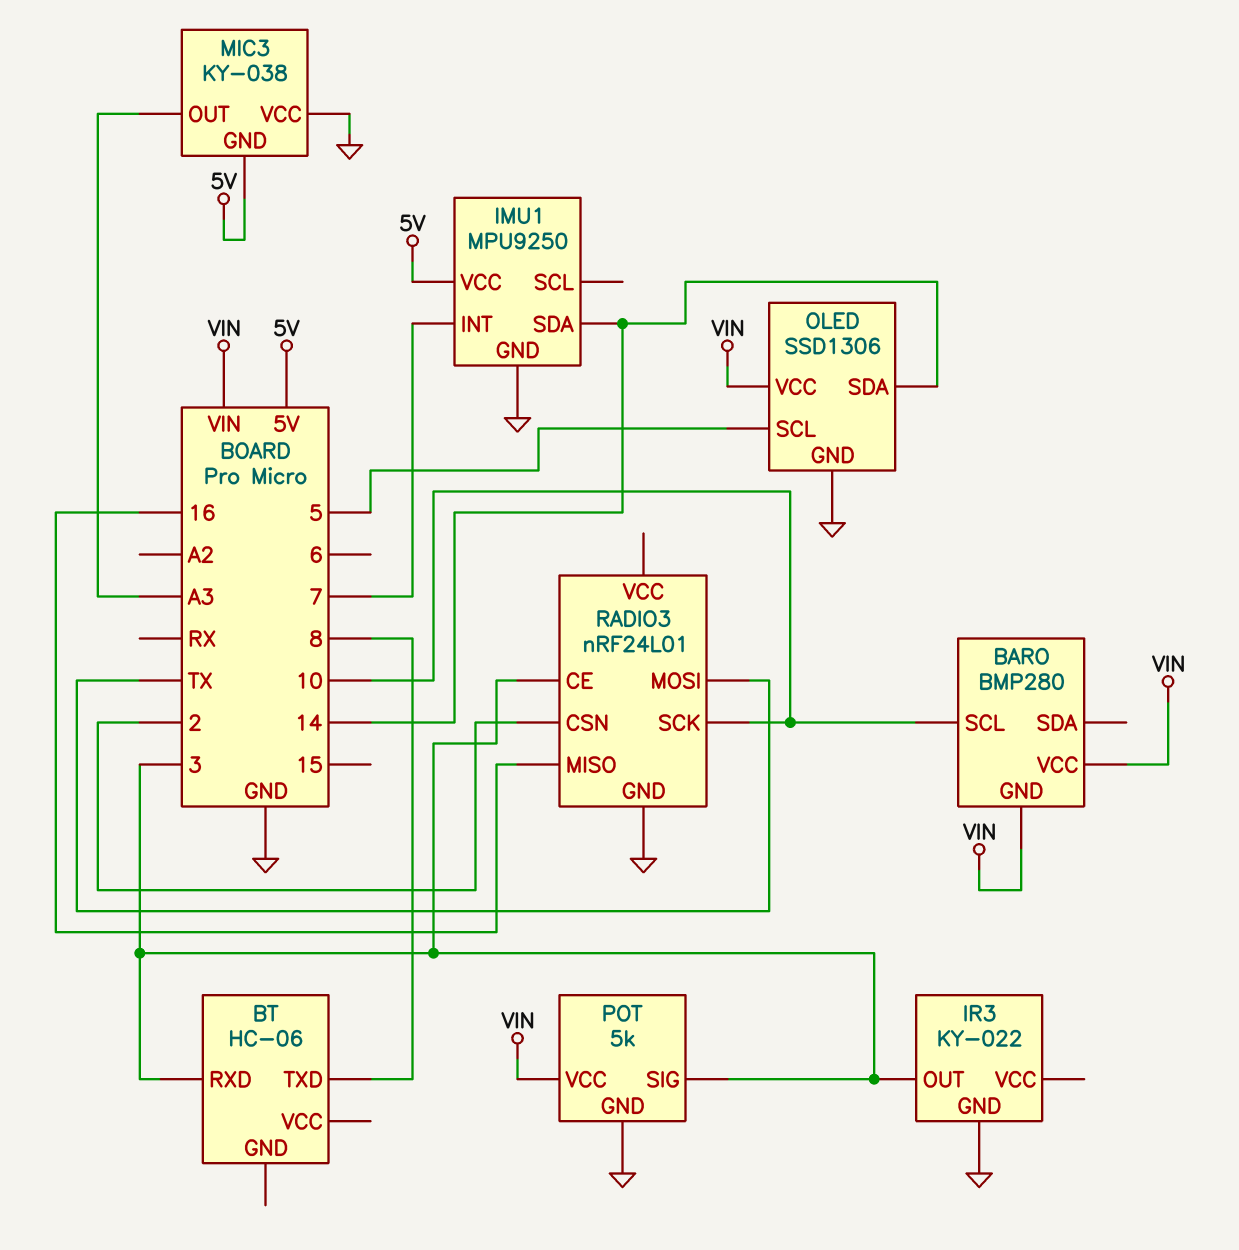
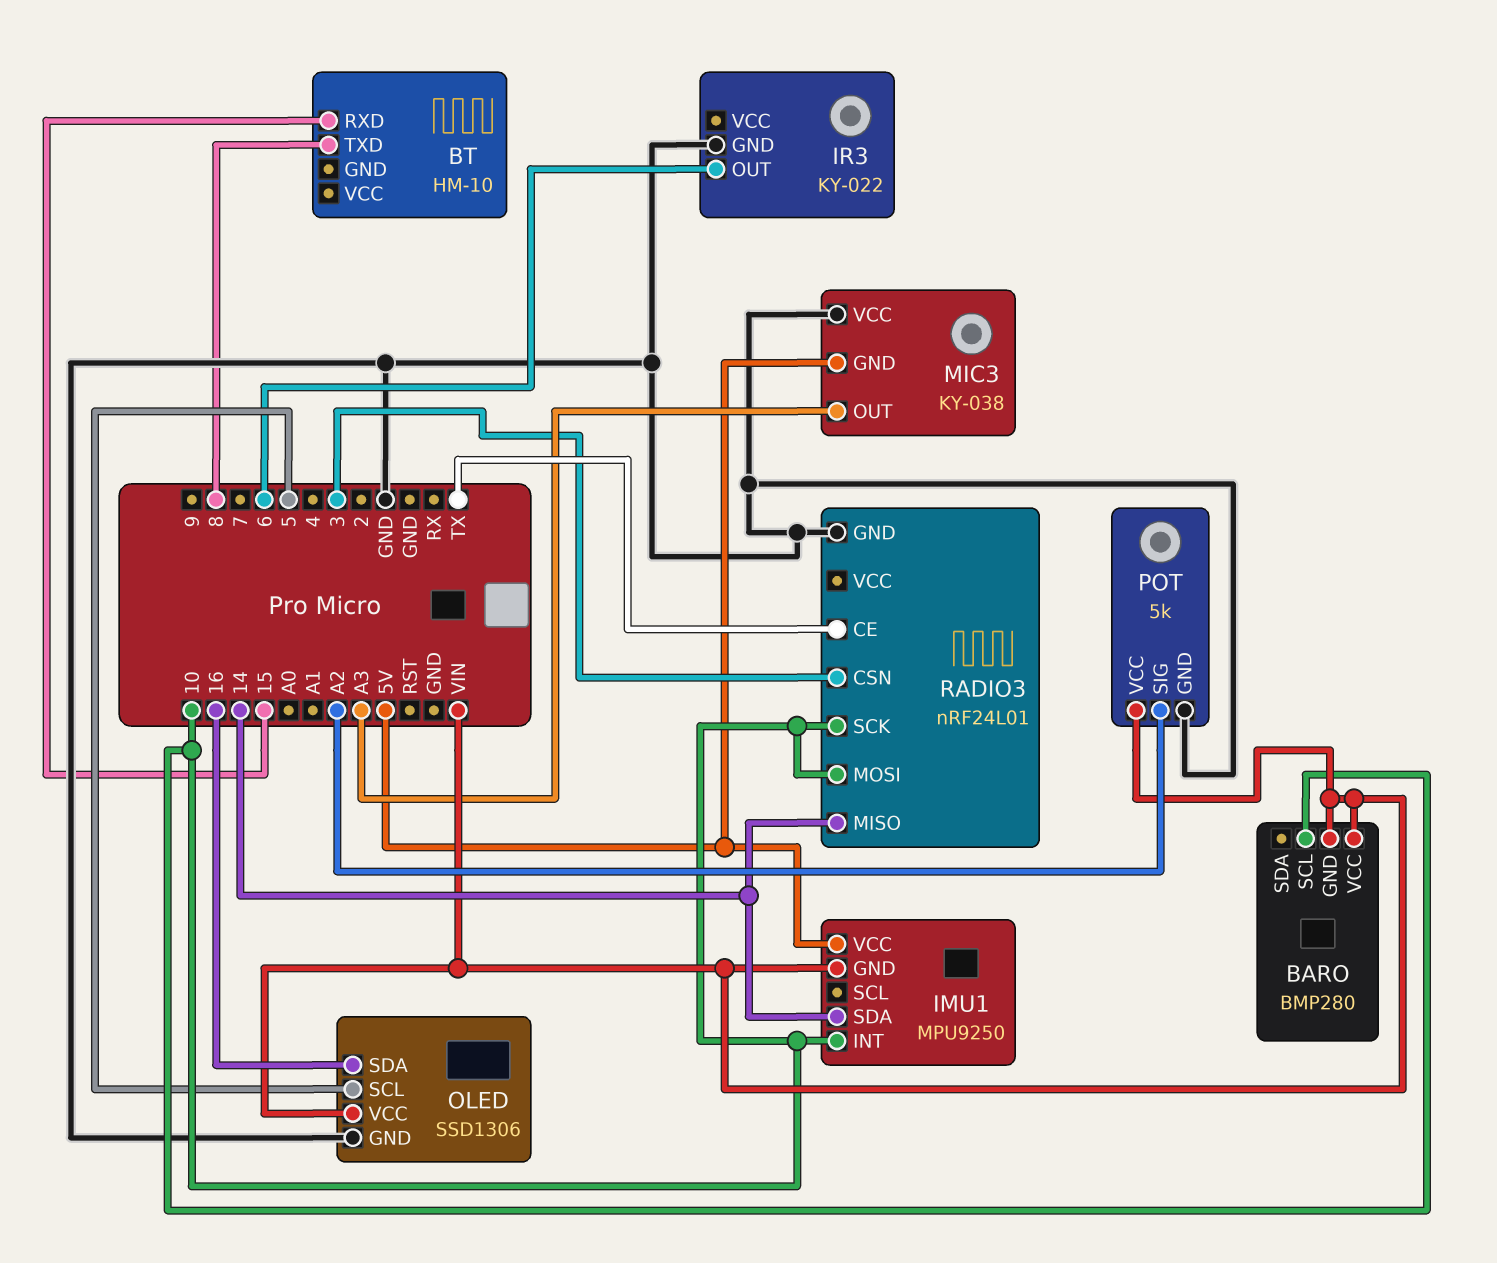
BT: HC-06 -> HM-10
BT pin RXD: 3 -> 15
IMU1 pin GND: GND -> VIN
IMU1 pin INT: 7 -> 10
IR3 pin OUT: 3 -> 6
OLED pin SDA: 14 -> 16
POT pin SIG: 3 -> A2
RADIO3 pin CE: 3 -> TX
RADIO3 pin CSN: 2 -> 3
RADIO3 pin MISO: 16 -> 14
RADIO3 pin MOSI: TX -> 10

